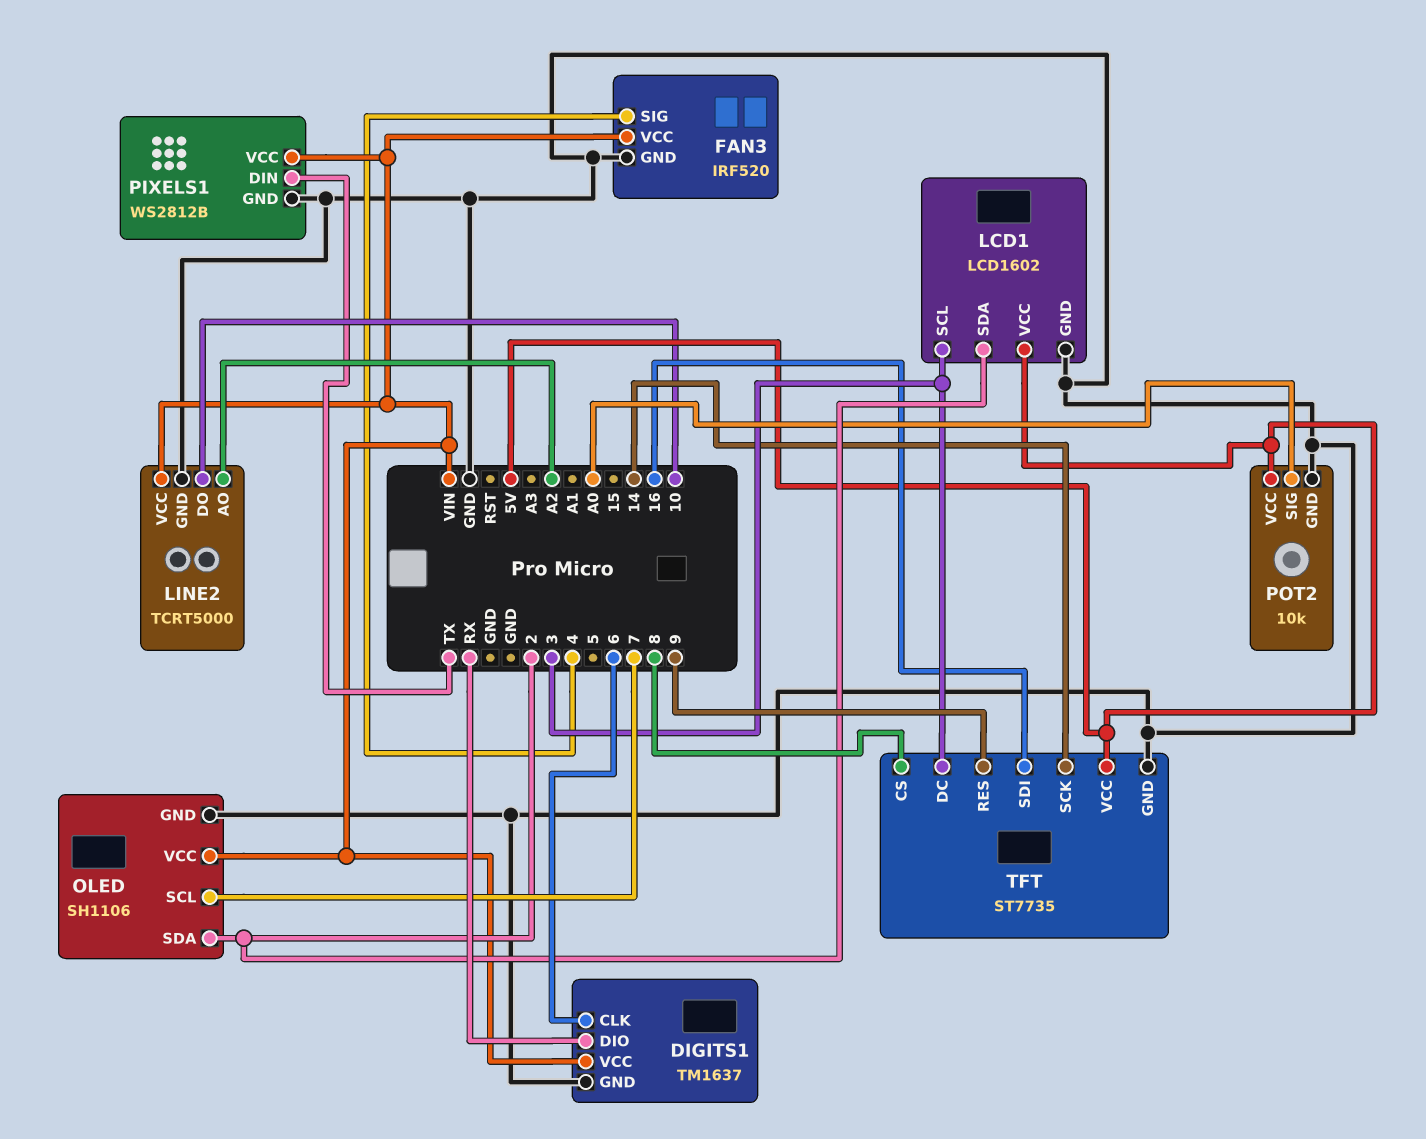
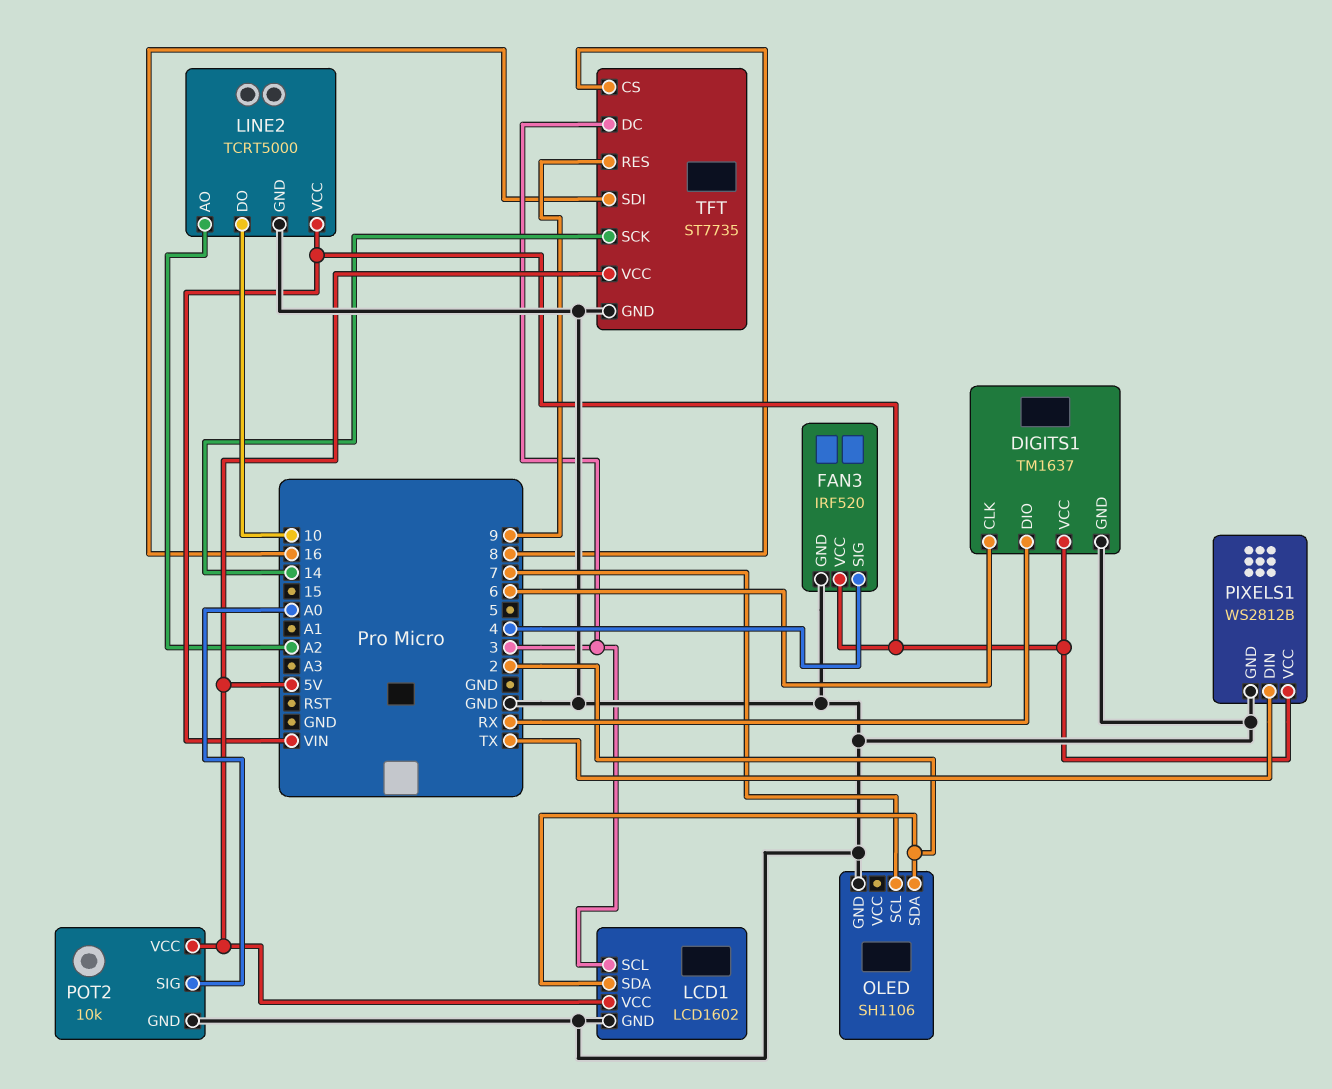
OLED pin VCC: VIN -> none

